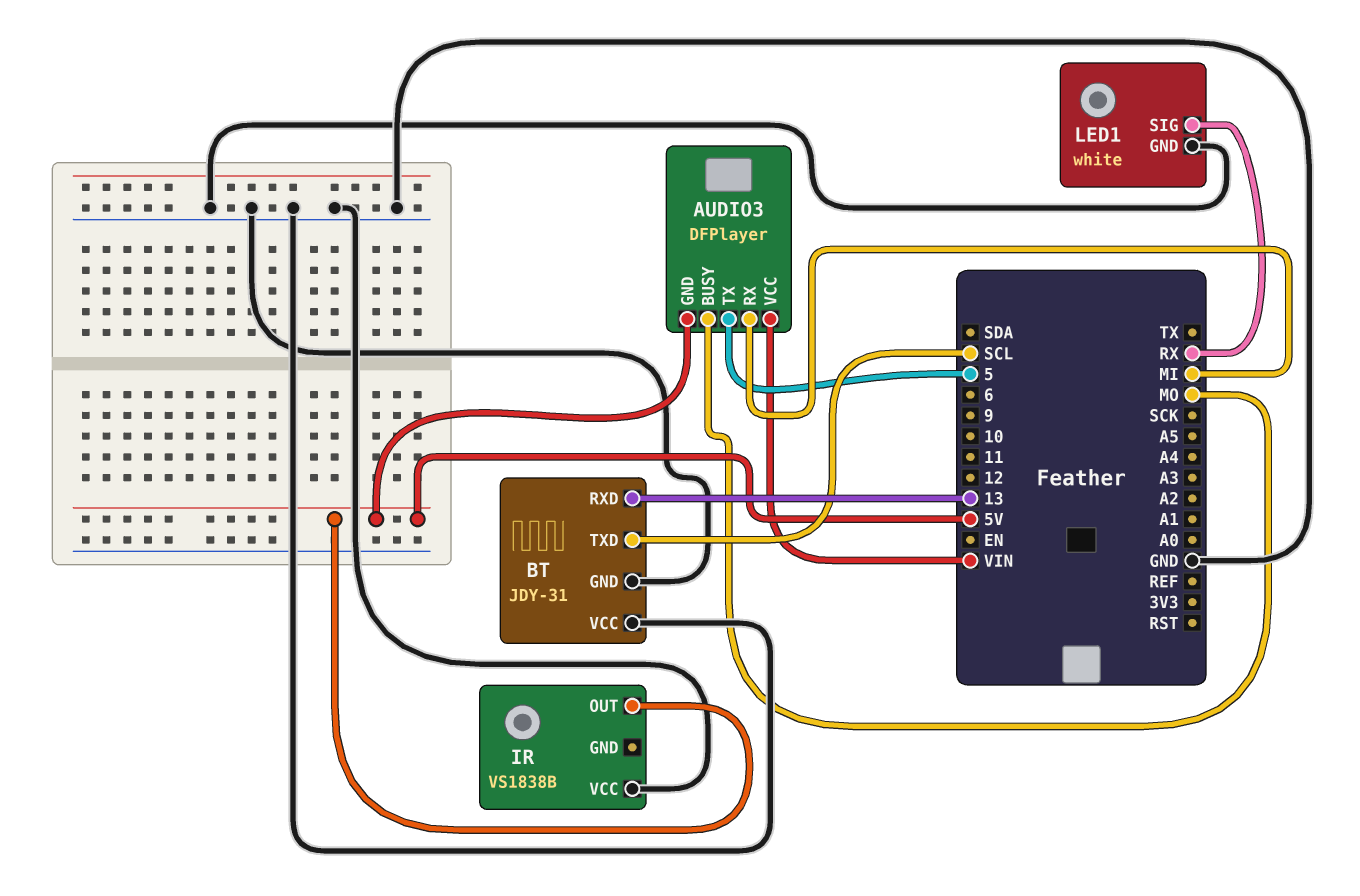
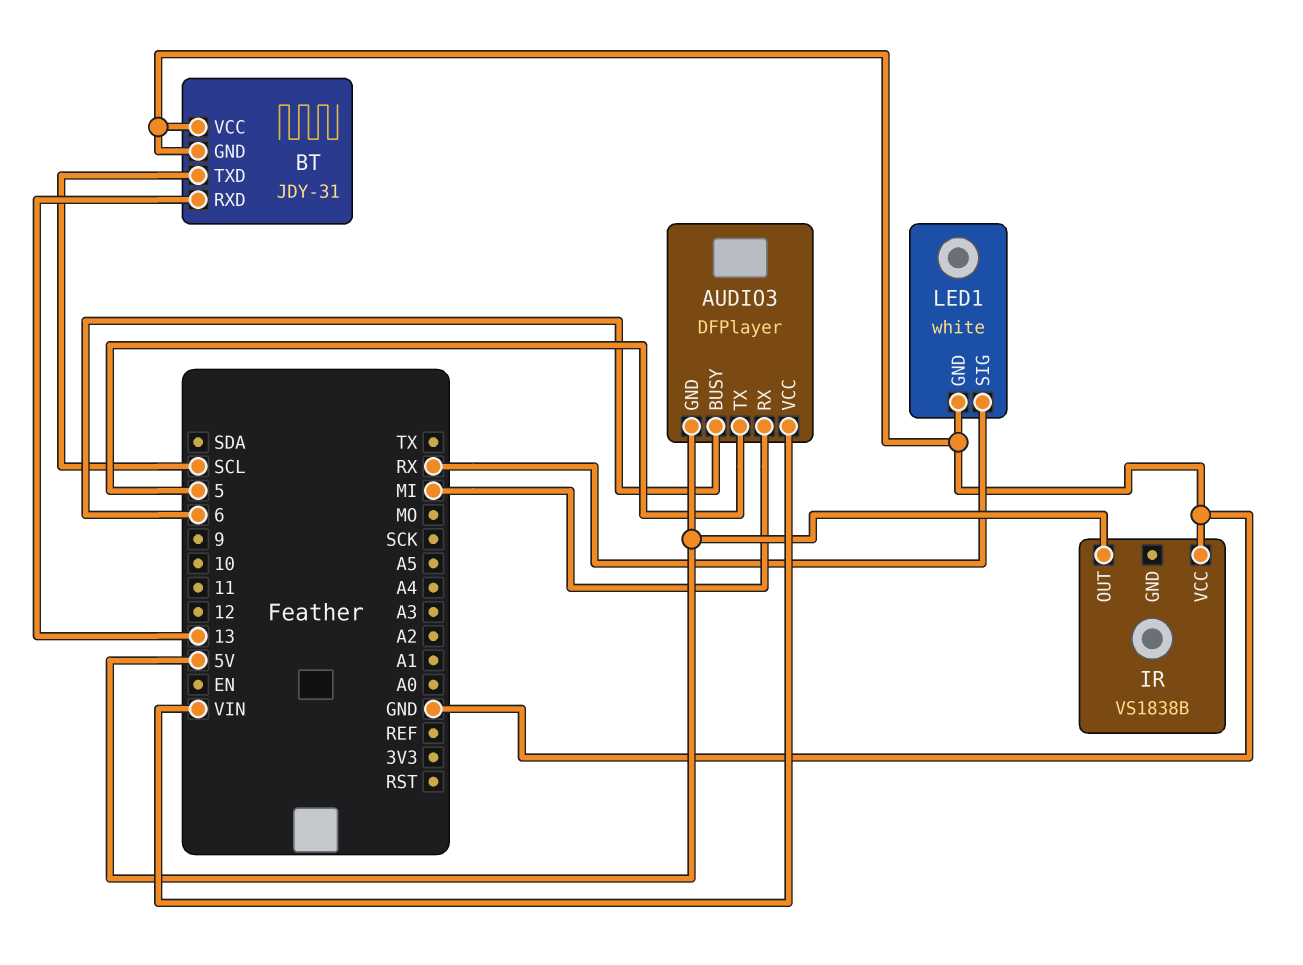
AUDIO3 pin BUSY: MO -> 6

